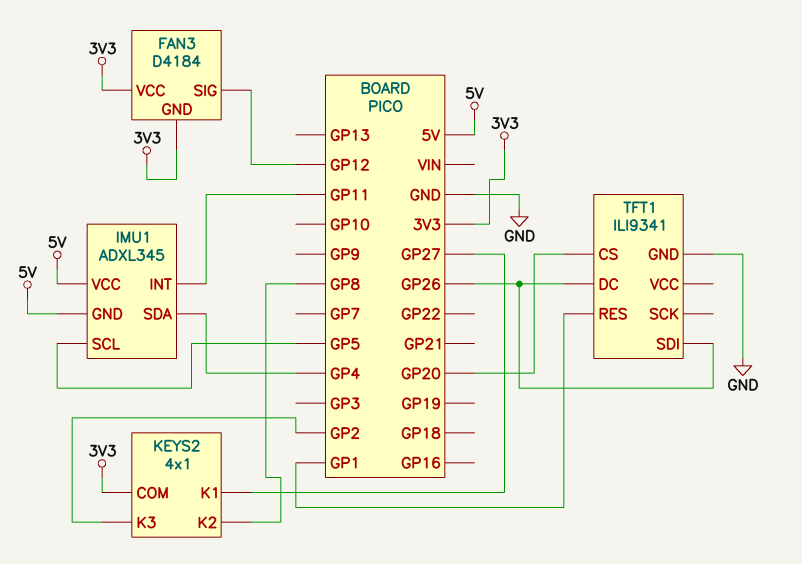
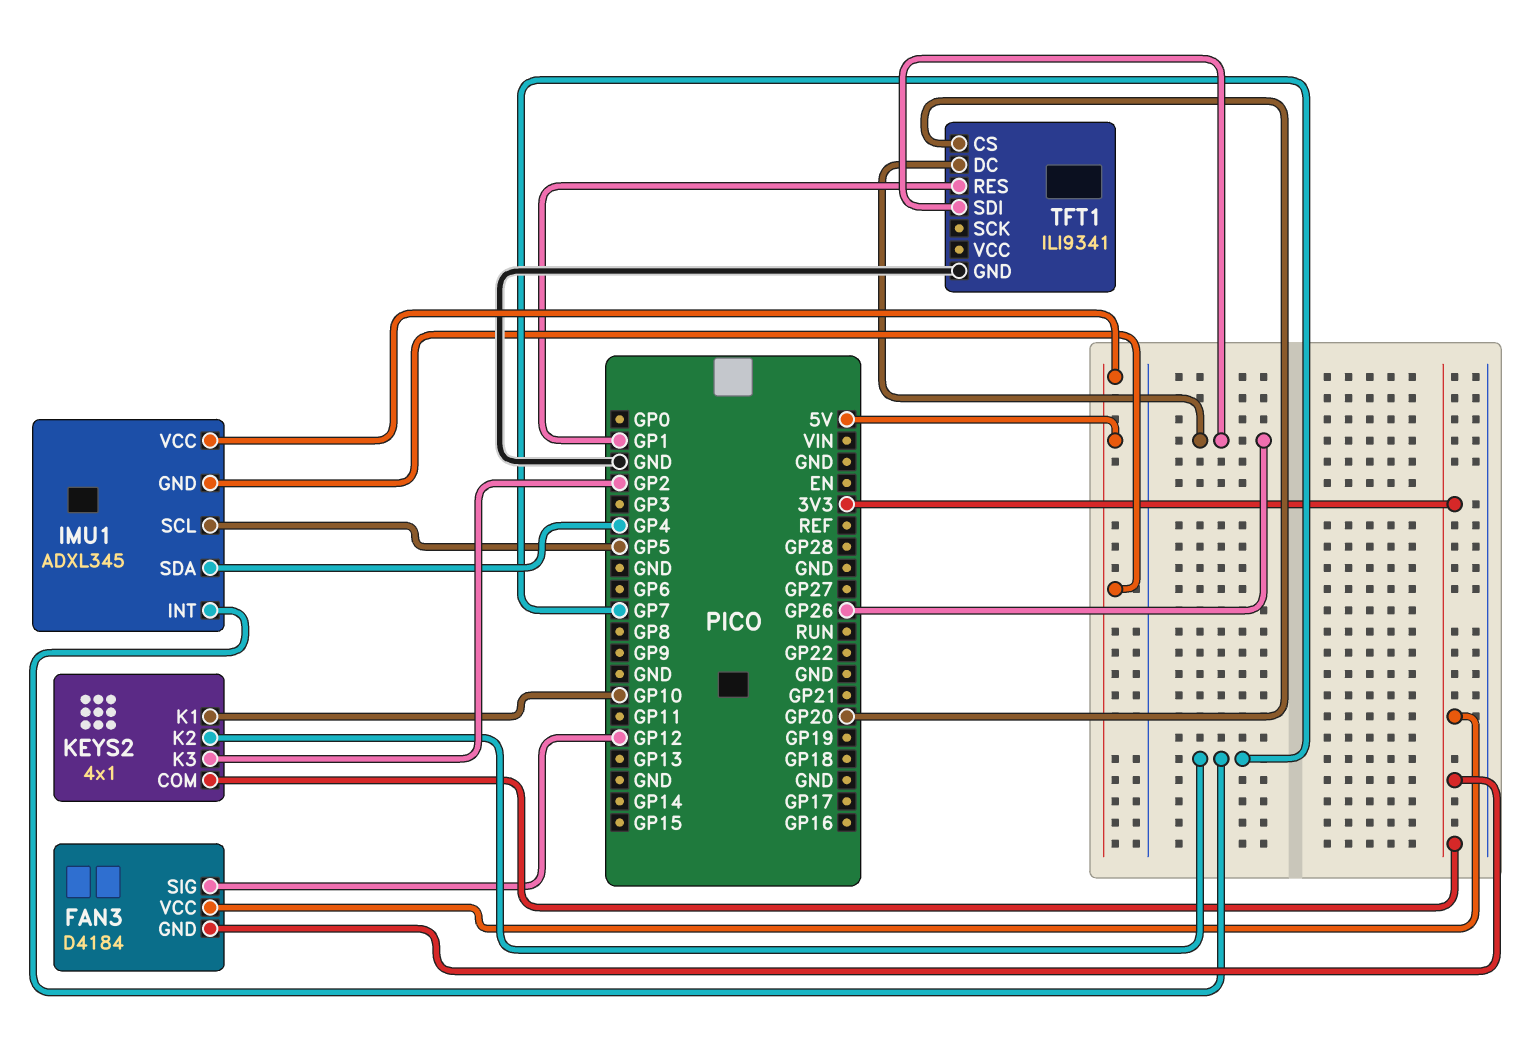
IMU1 pin INT: GP11 -> GP7
KEYS2 pin K1: GP27 -> GP10
KEYS2 pin K2: GP8 -> GP7

